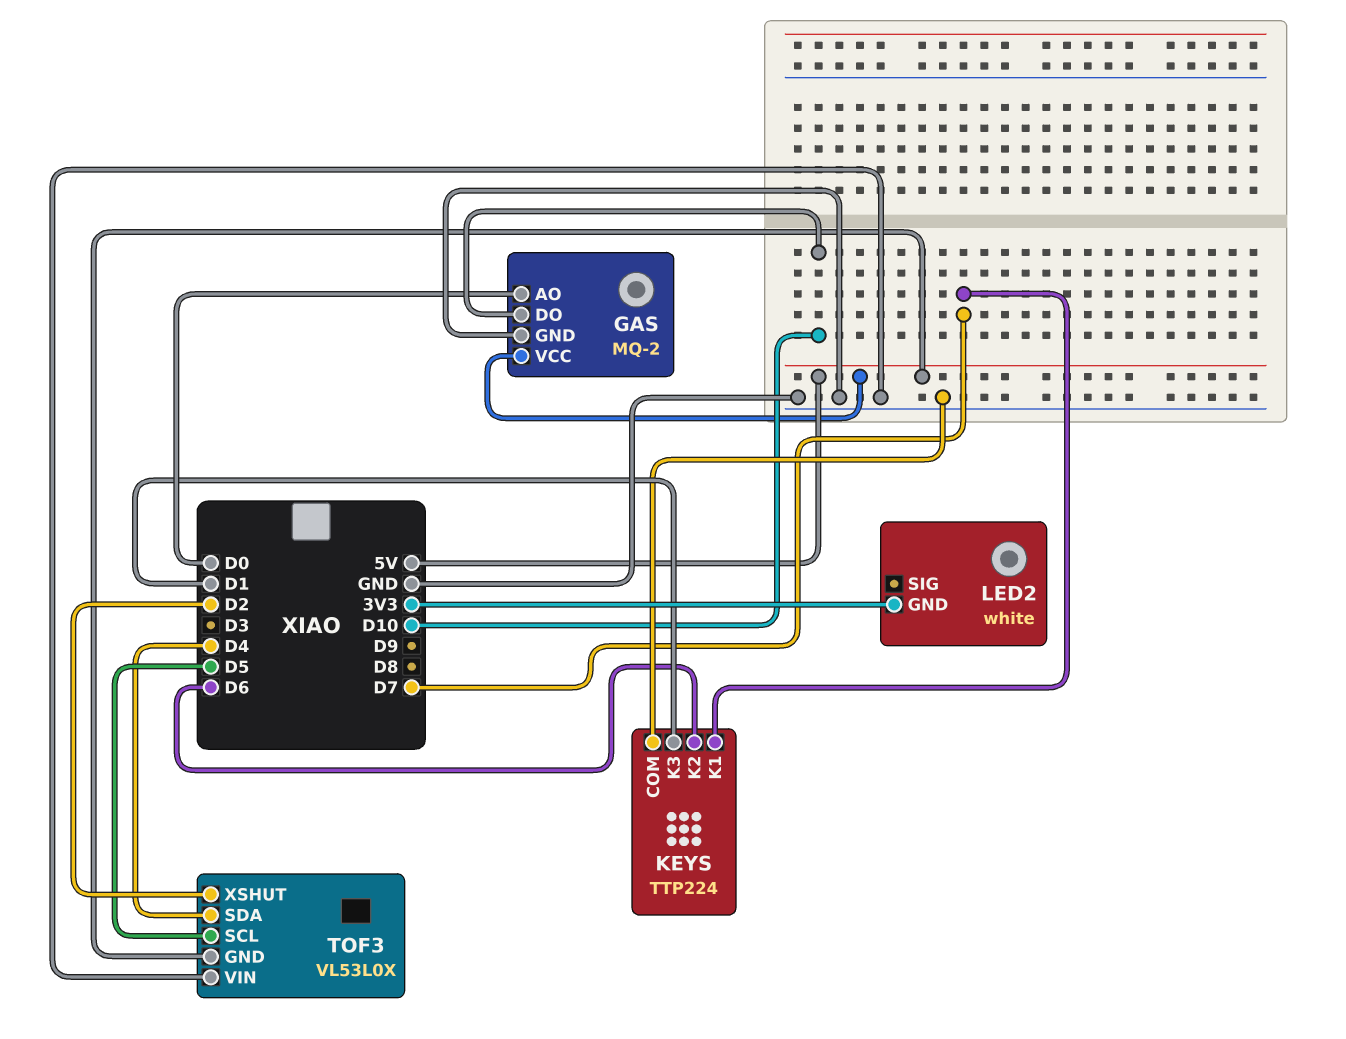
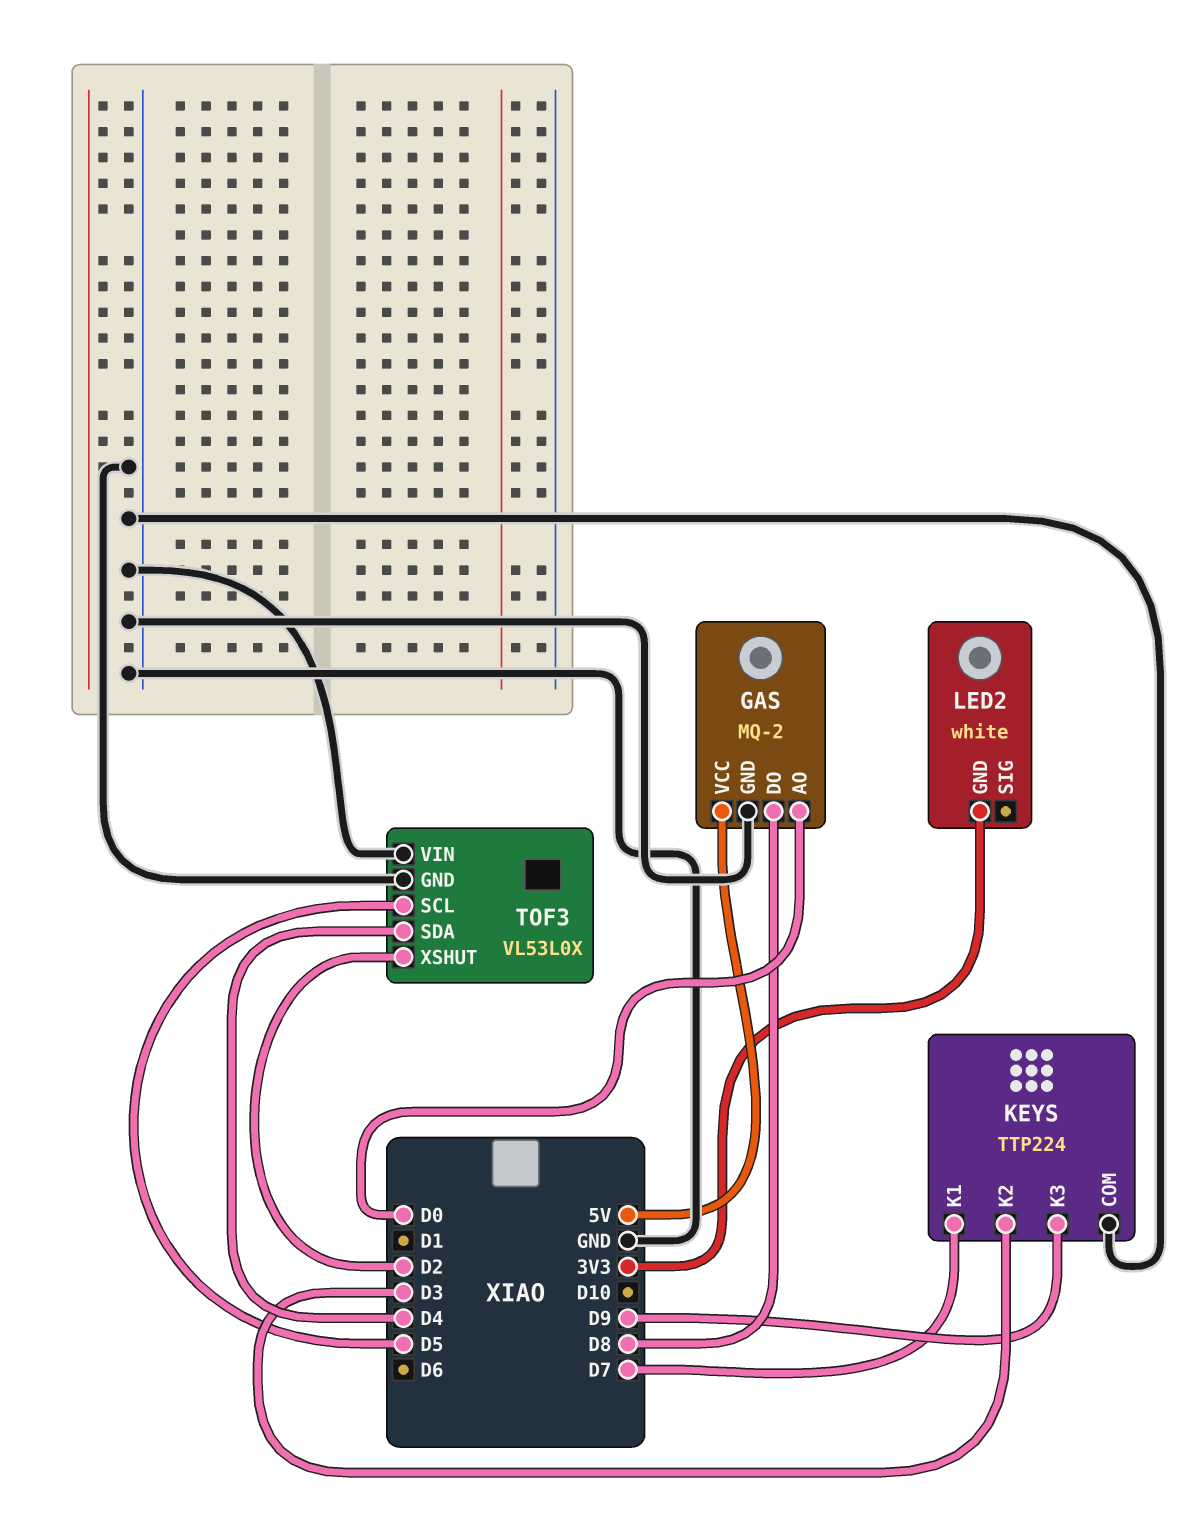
GAS pin DO: D10 -> D8
KEYS pin K2: D6 -> D3
KEYS pin K3: D1 -> D9
TOF3 pin GND: 5V -> GND

